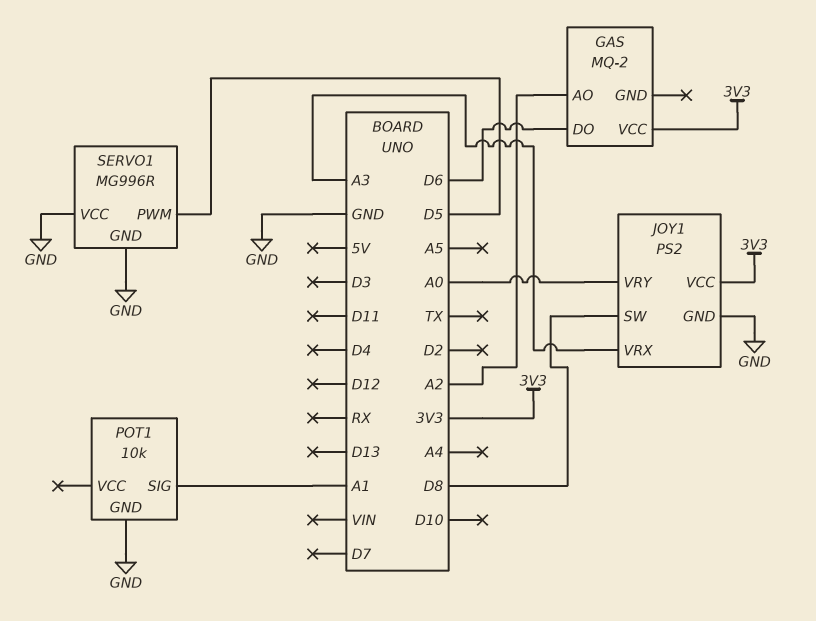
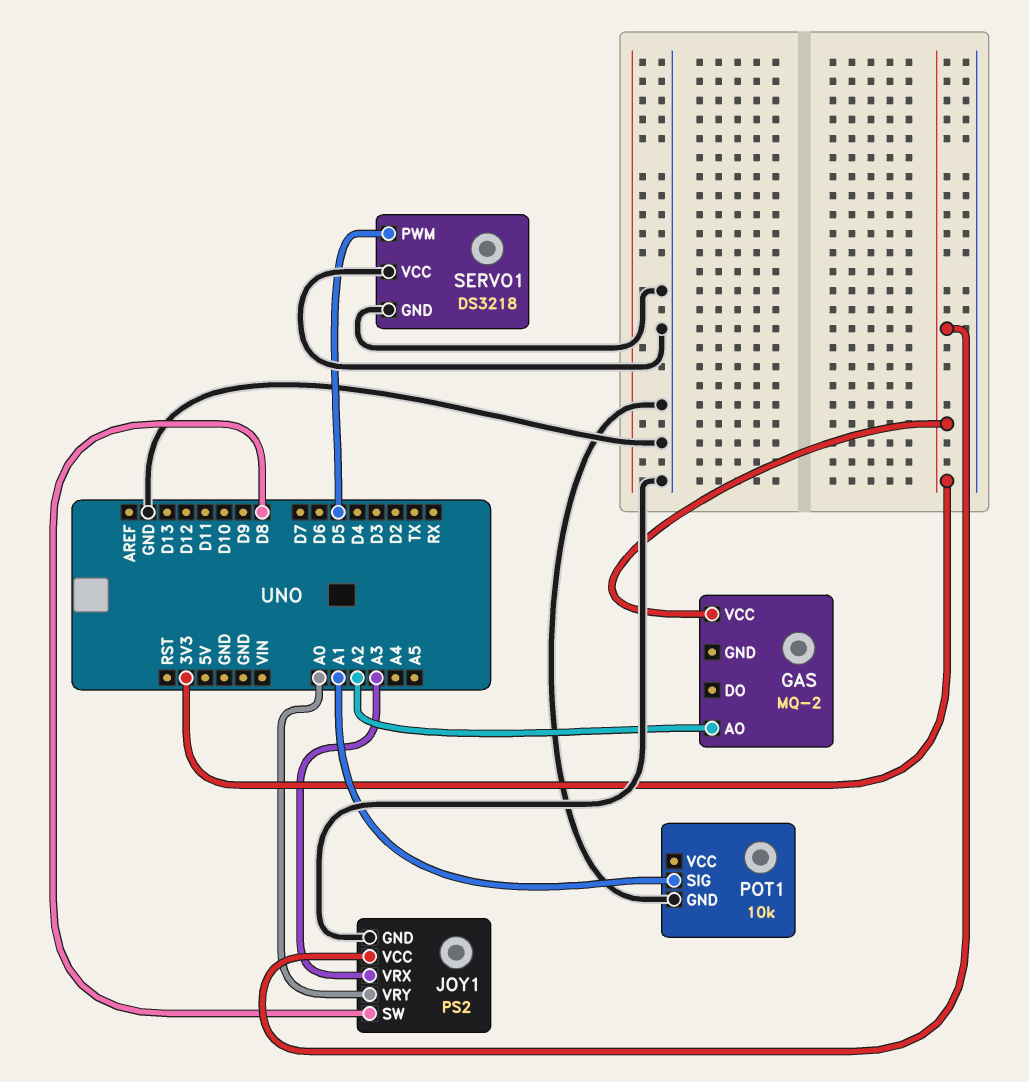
GAS pin DO: D6 -> none
SERVO1: MG996R -> DS3218

